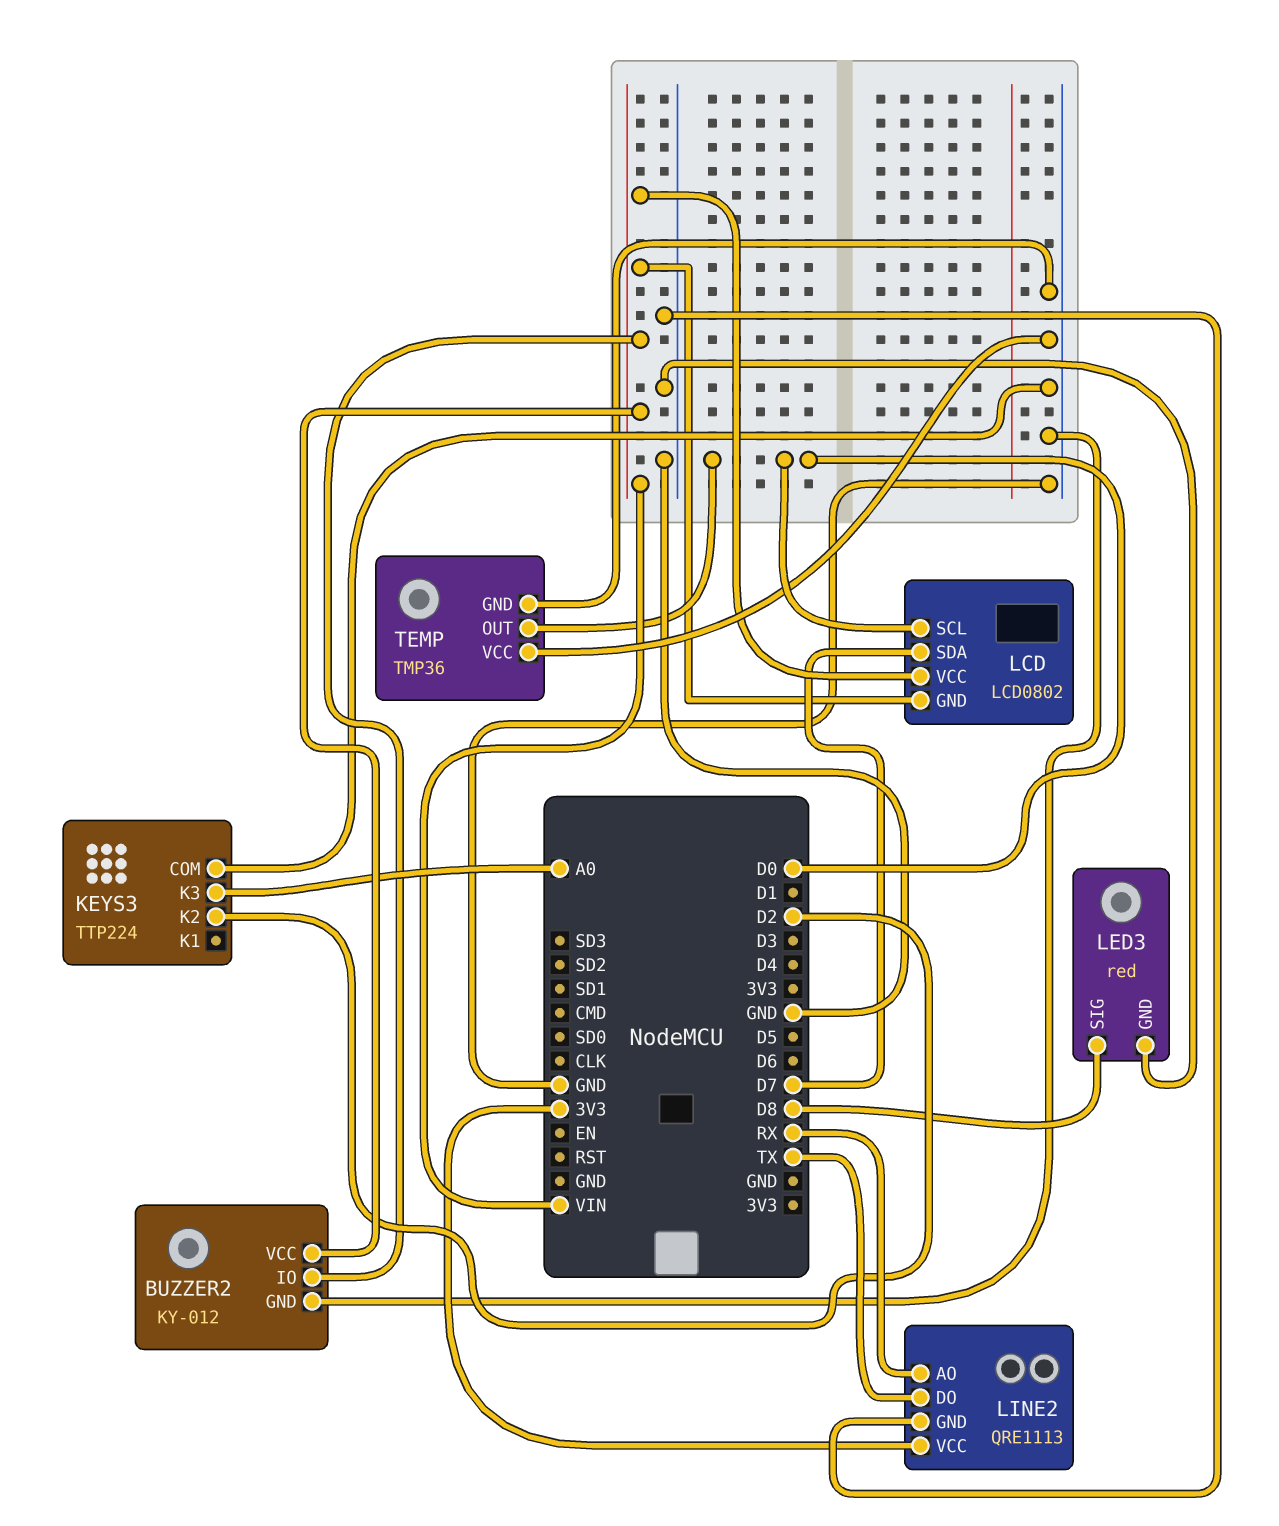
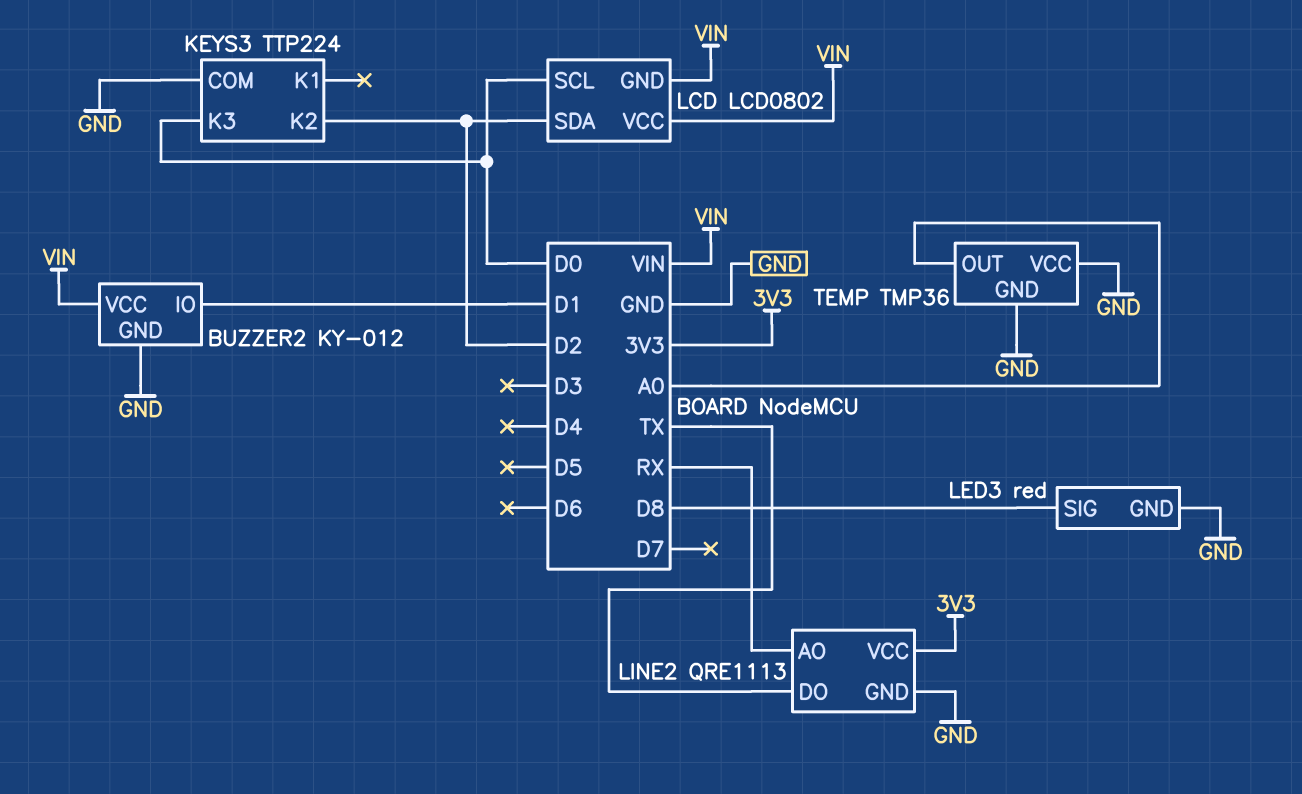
BUZZER2 pin IO: VIN -> D1
KEYS3 pin K3: A0 -> D0
LCD pin SDA: D7 -> D2
TEMP pin OUT: D0 -> A0

